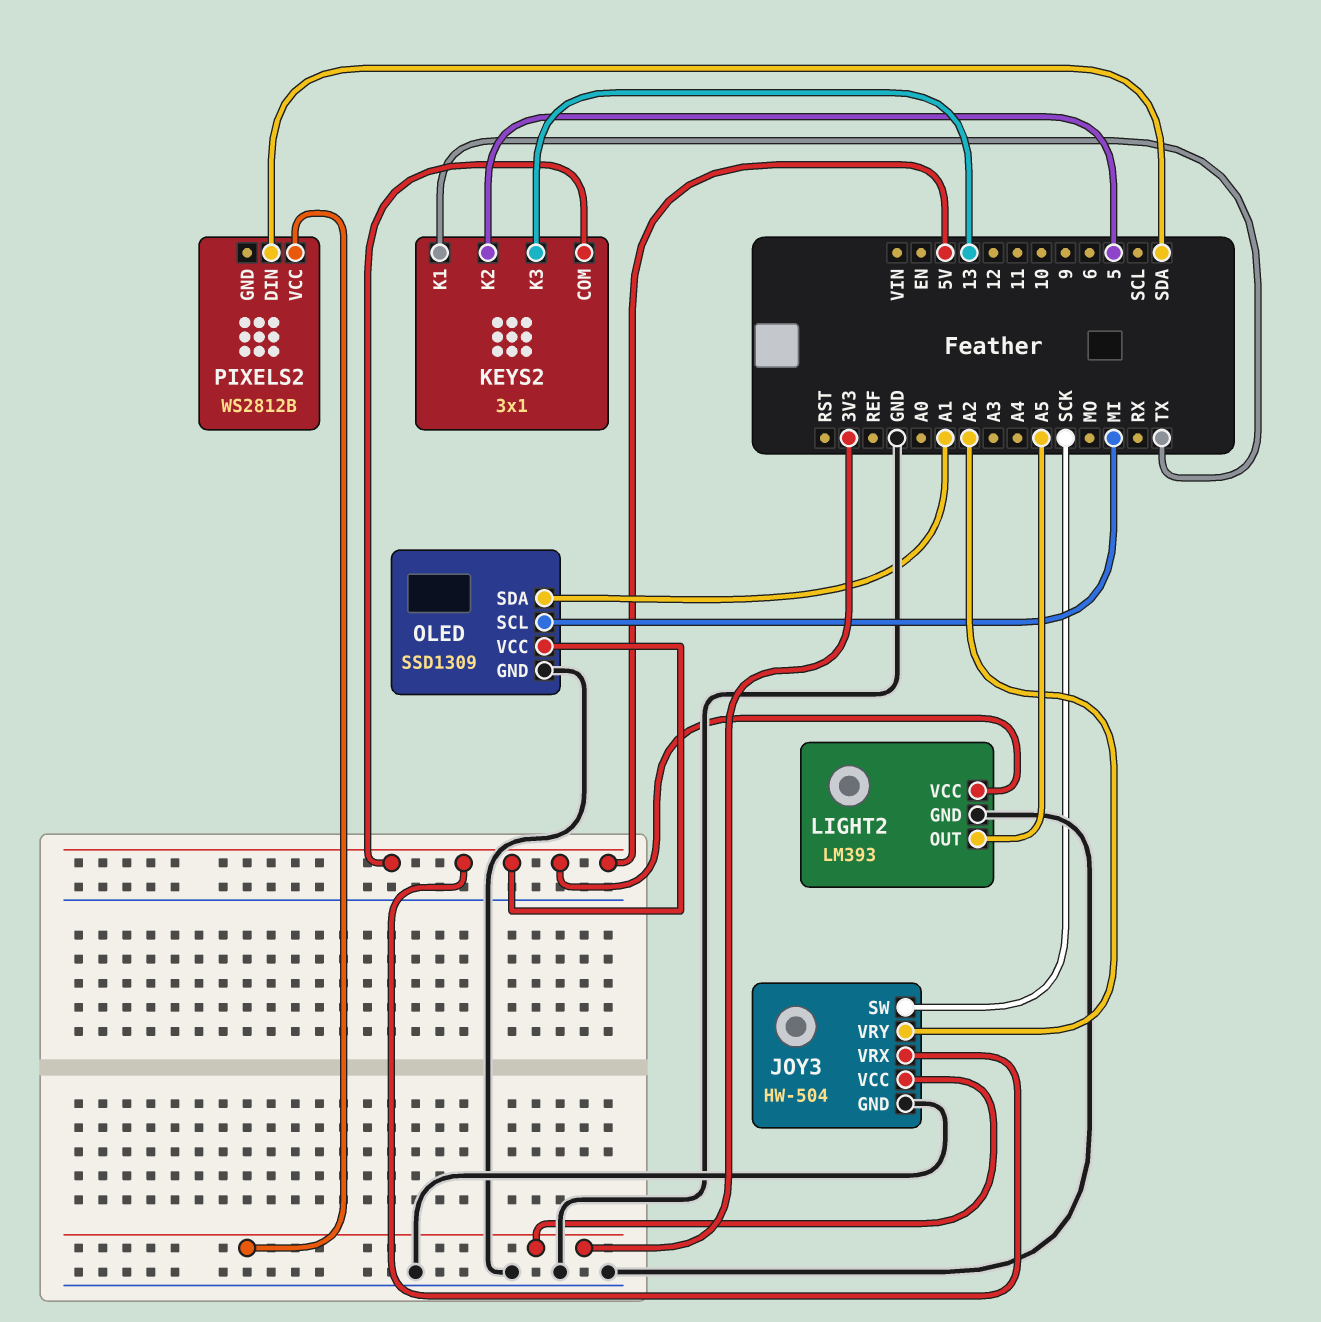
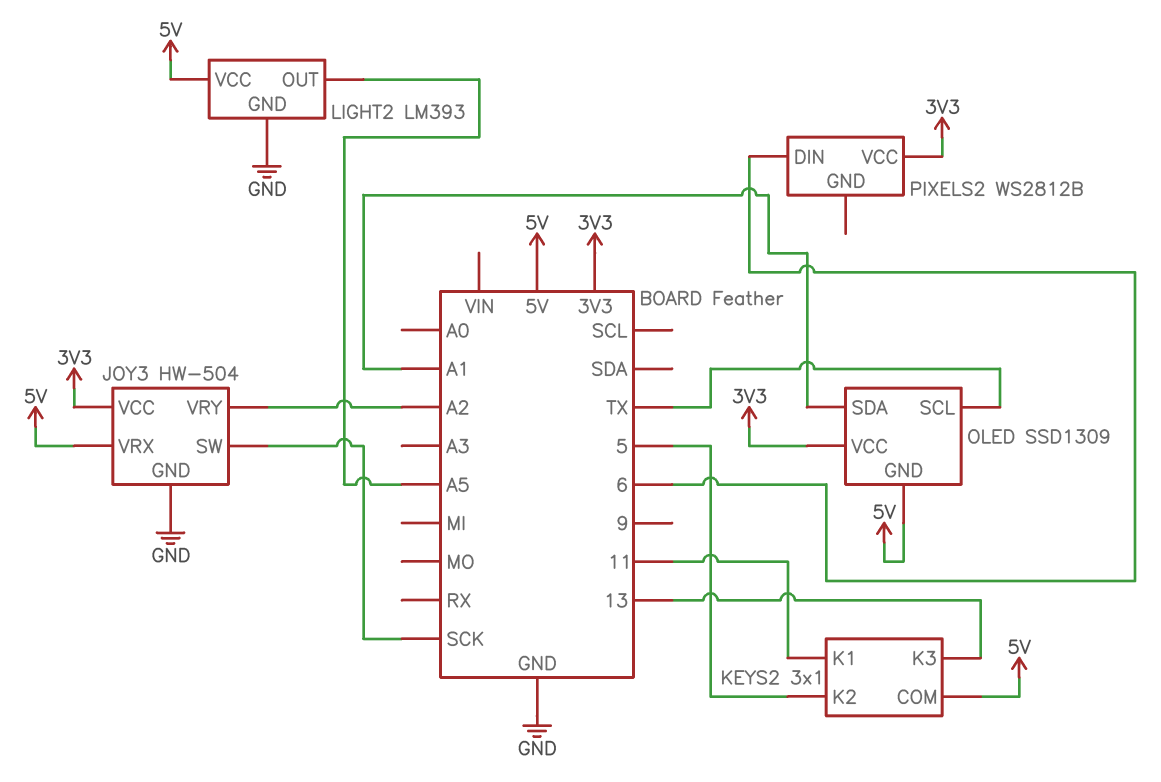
KEYS2 pin K1: TX -> 11
OLED pin GND: GND -> 5V
OLED pin SCL: MI -> TX
OLED pin VCC: 5V -> 3V3
PIXELS2 pin DIN: SDA -> 6

